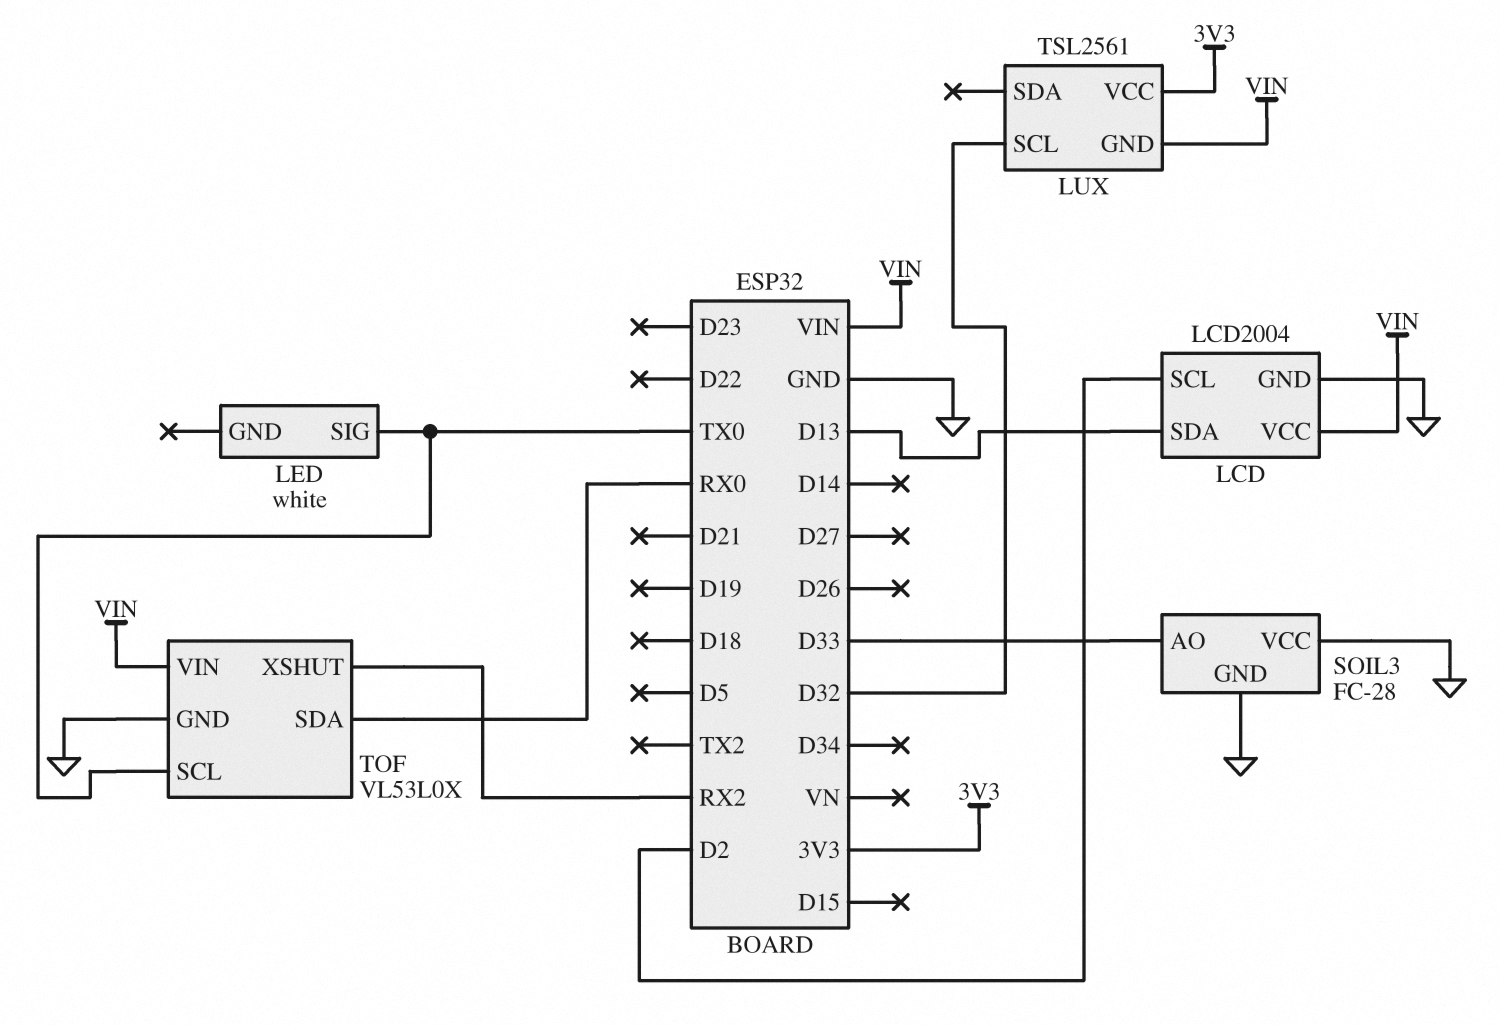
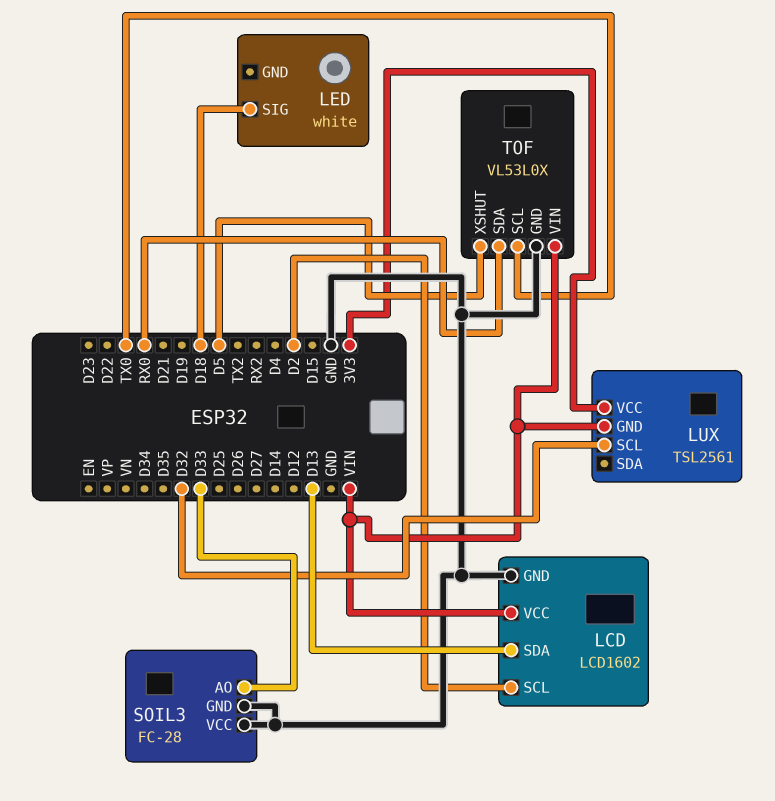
LCD: LCD2004 -> LCD1602
LED pin SIG: TX0 -> D18
TOF pin XSHUT: RX2 -> D5

